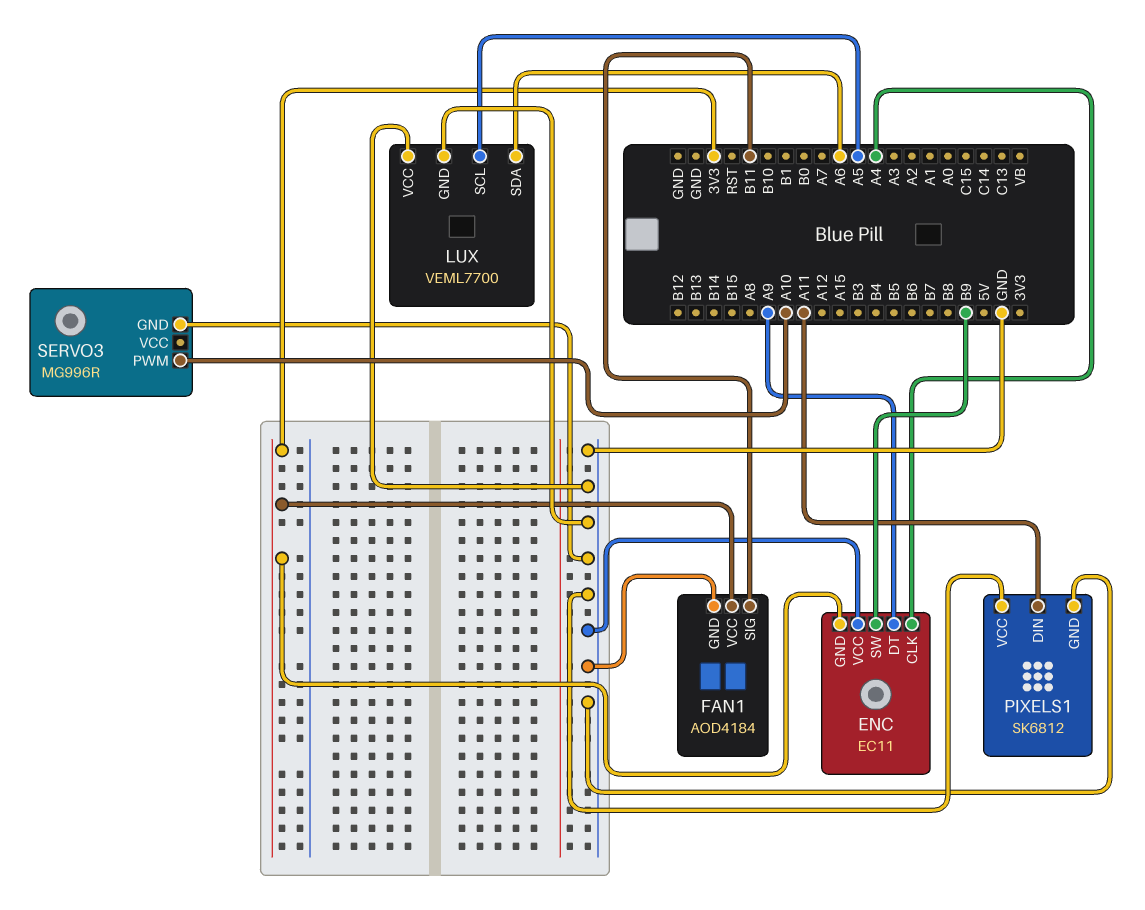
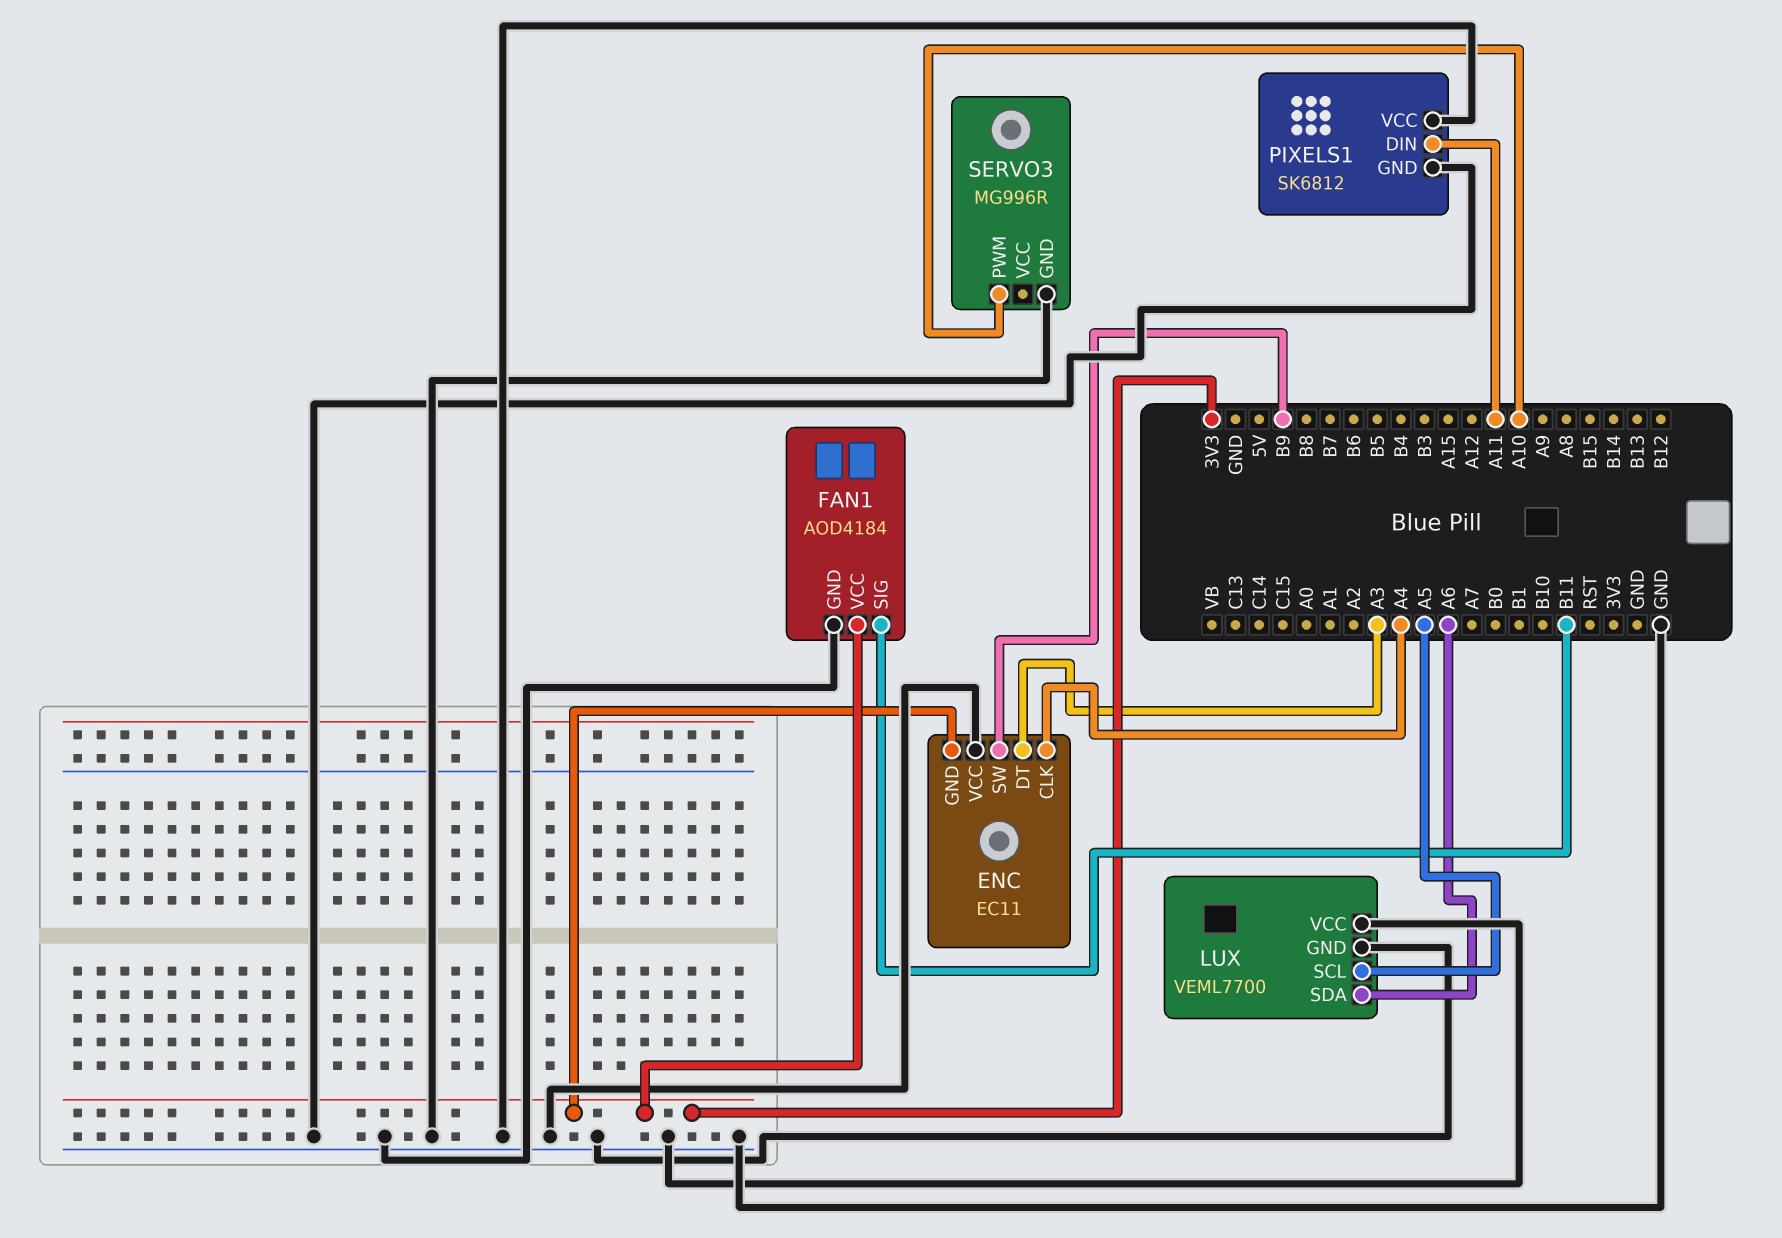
ENC pin DT: A9 -> A3

